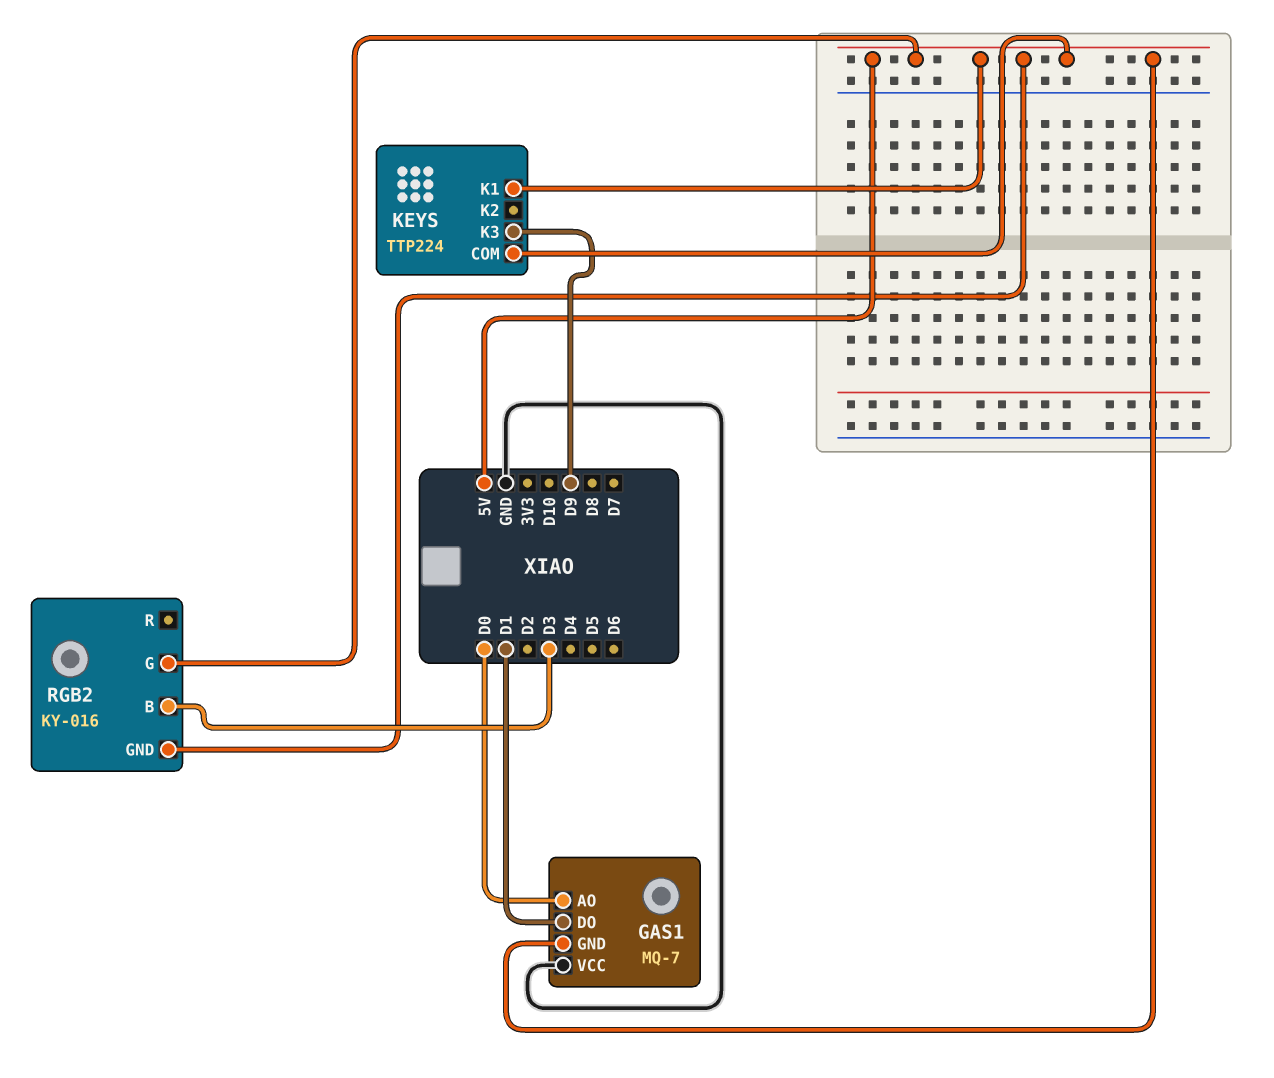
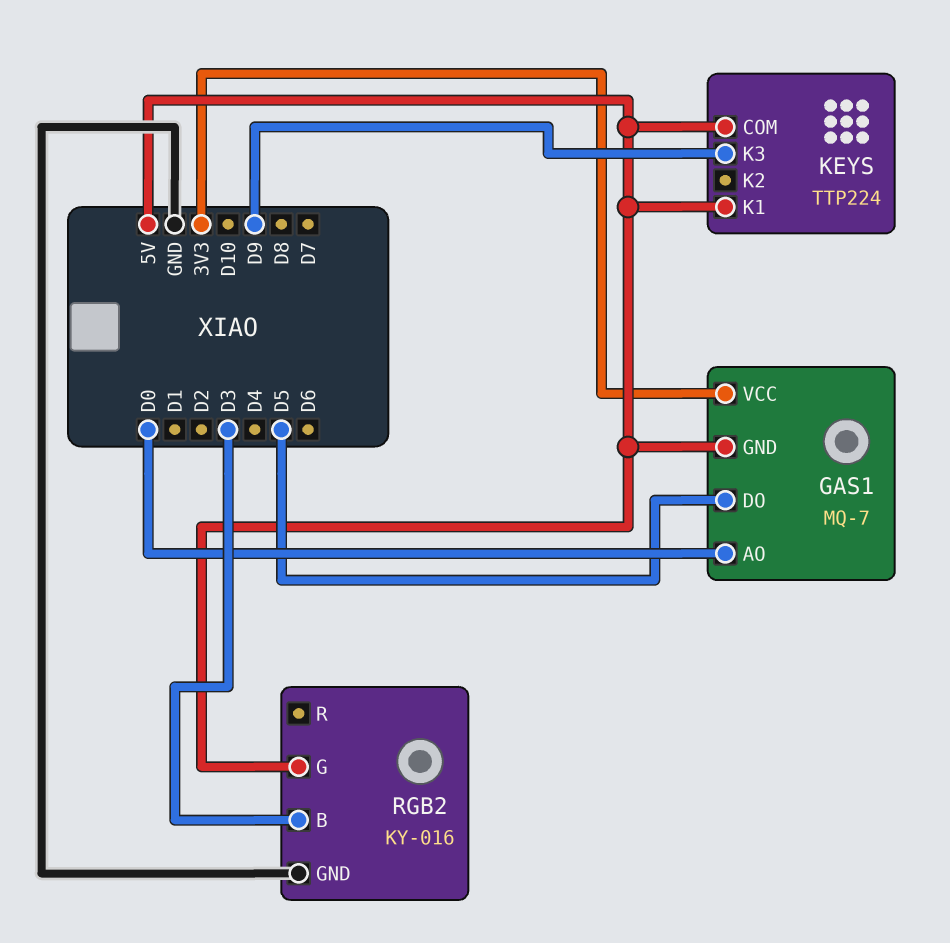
GAS1 pin DO: D1 -> D5
GAS1 pin VCC: GND -> 3V3
RGB2 pin GND: 5V -> GND

